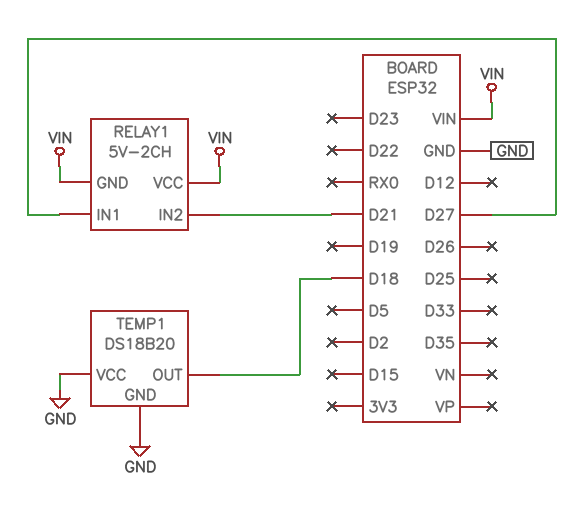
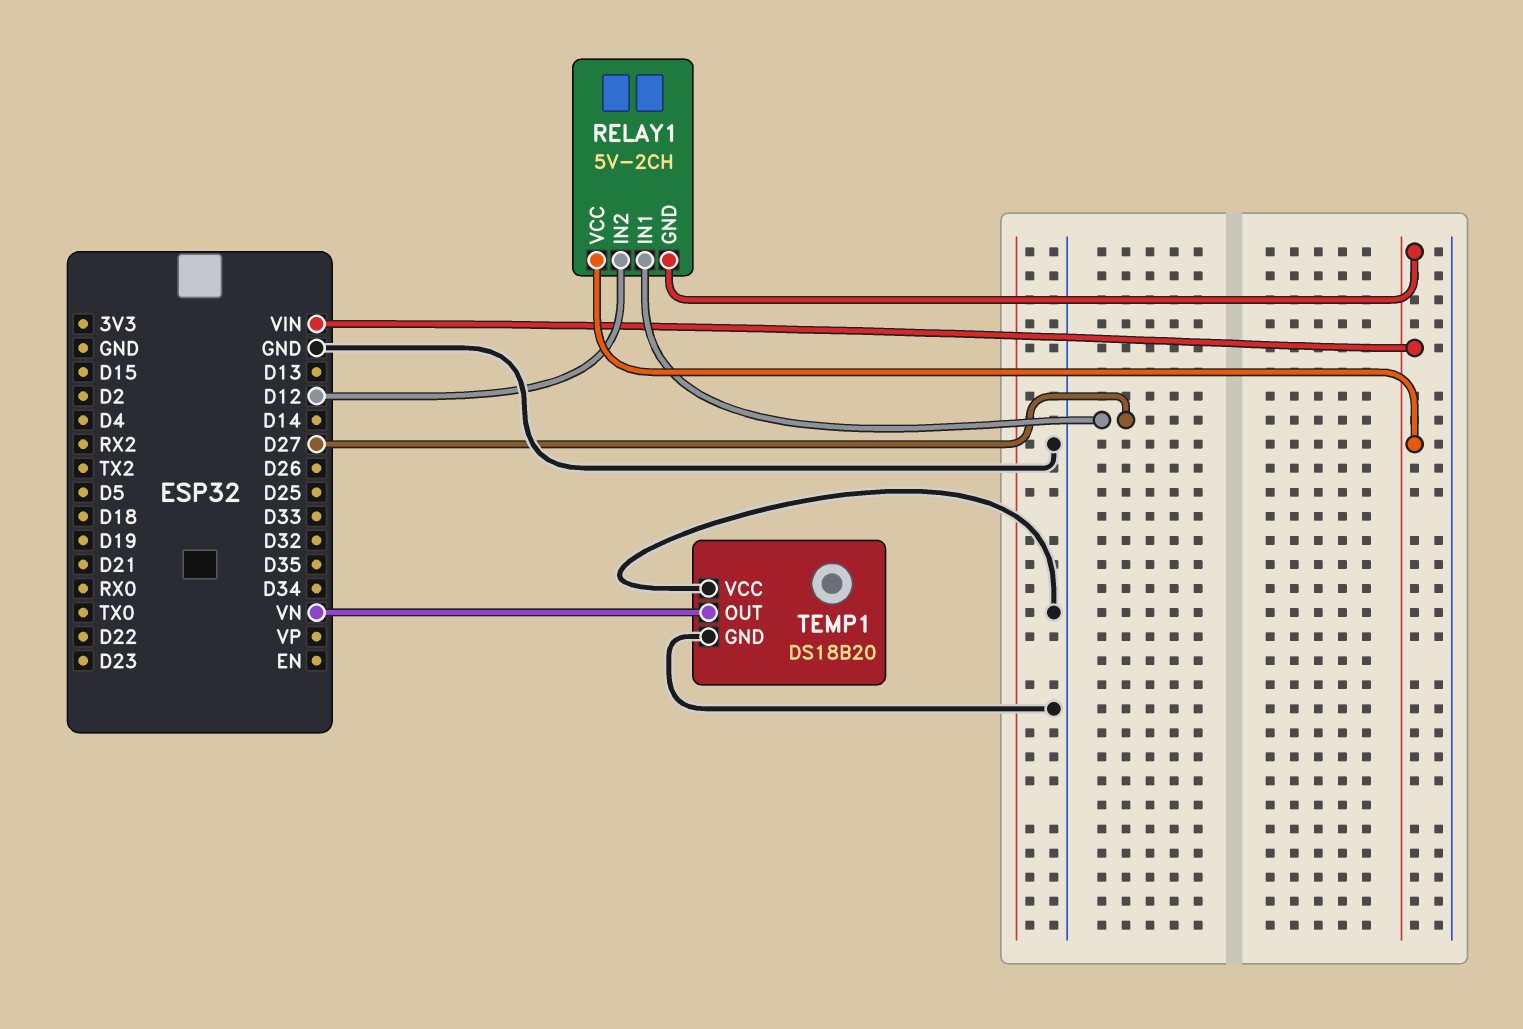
RELAY1 pin IN2: D21 -> D12
TEMP1 pin OUT: D18 -> VN

